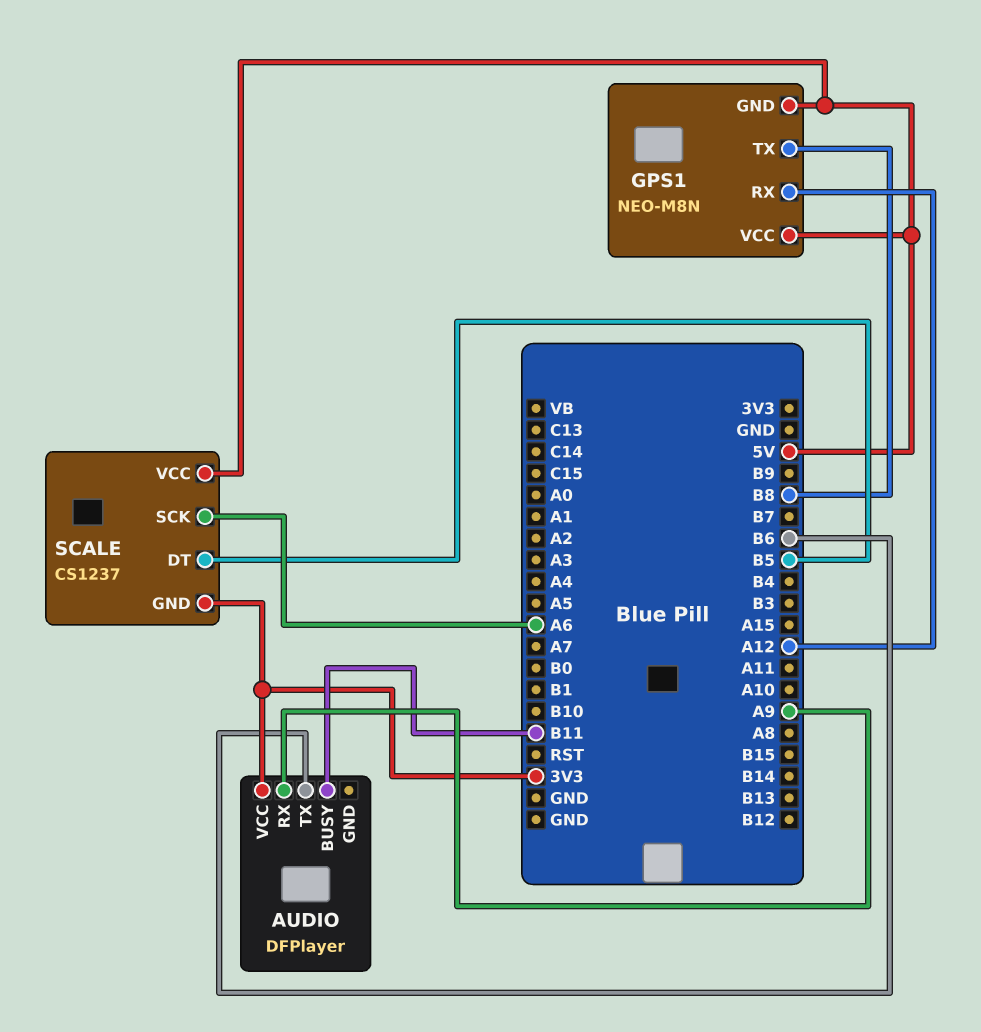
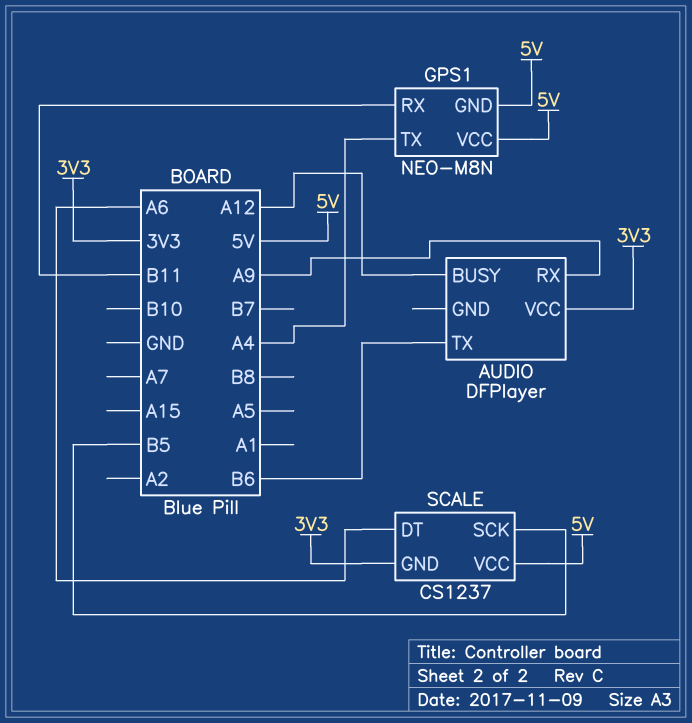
AUDIO pin BUSY: B11 -> A12
GPS1 pin RX: A12 -> B11
GPS1 pin TX: B8 -> A4
SCALE pin DT: B5 -> A6
SCALE pin SCK: A6 -> B5

